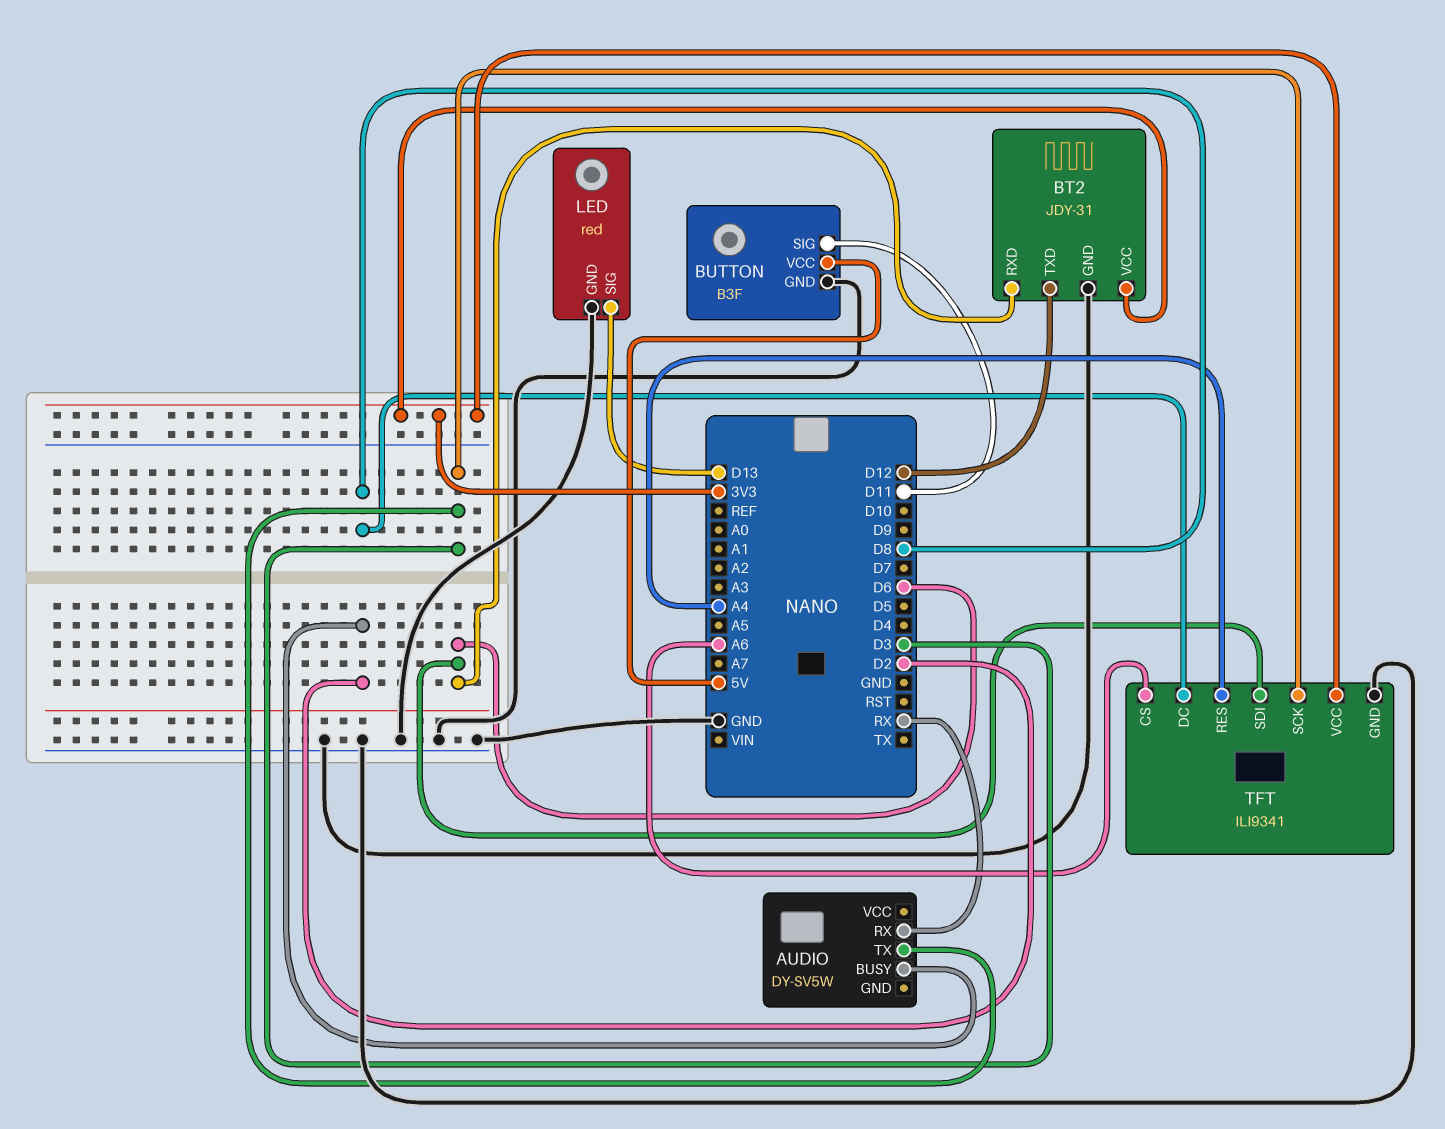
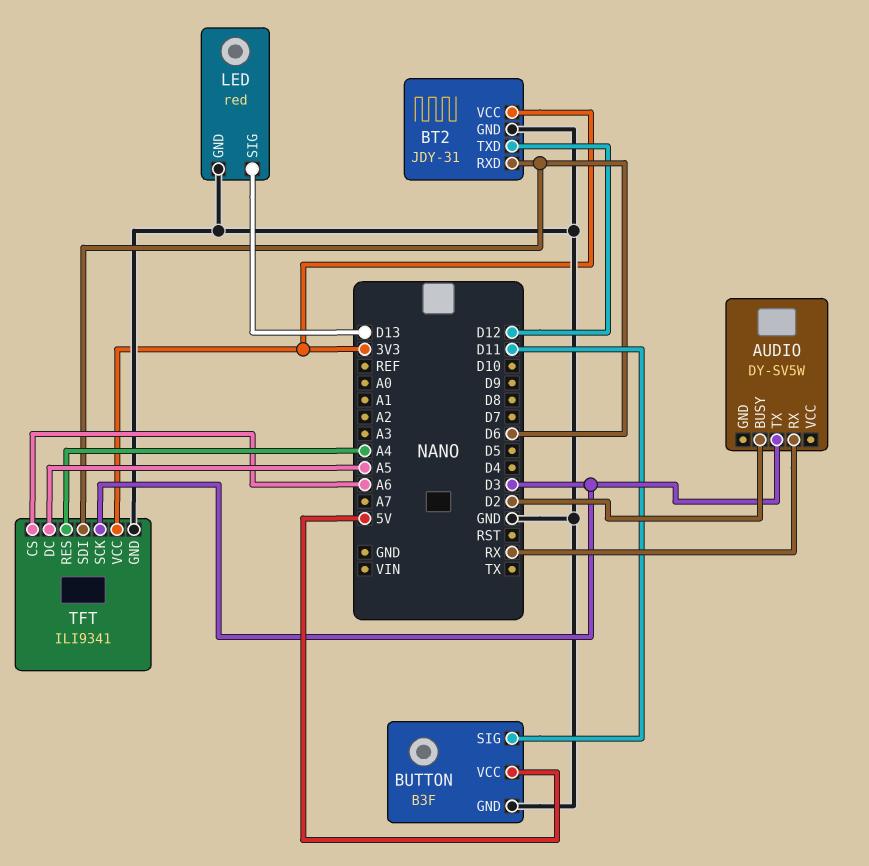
TFT pin DC: D8 -> A5

